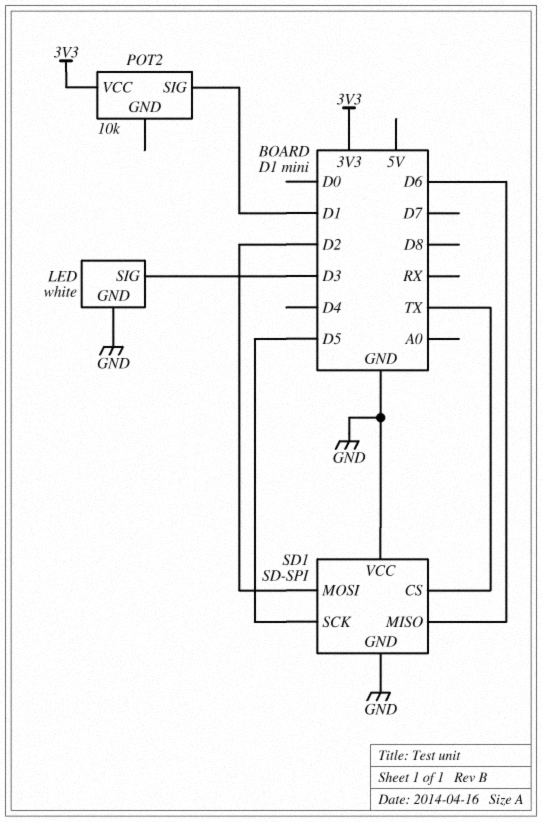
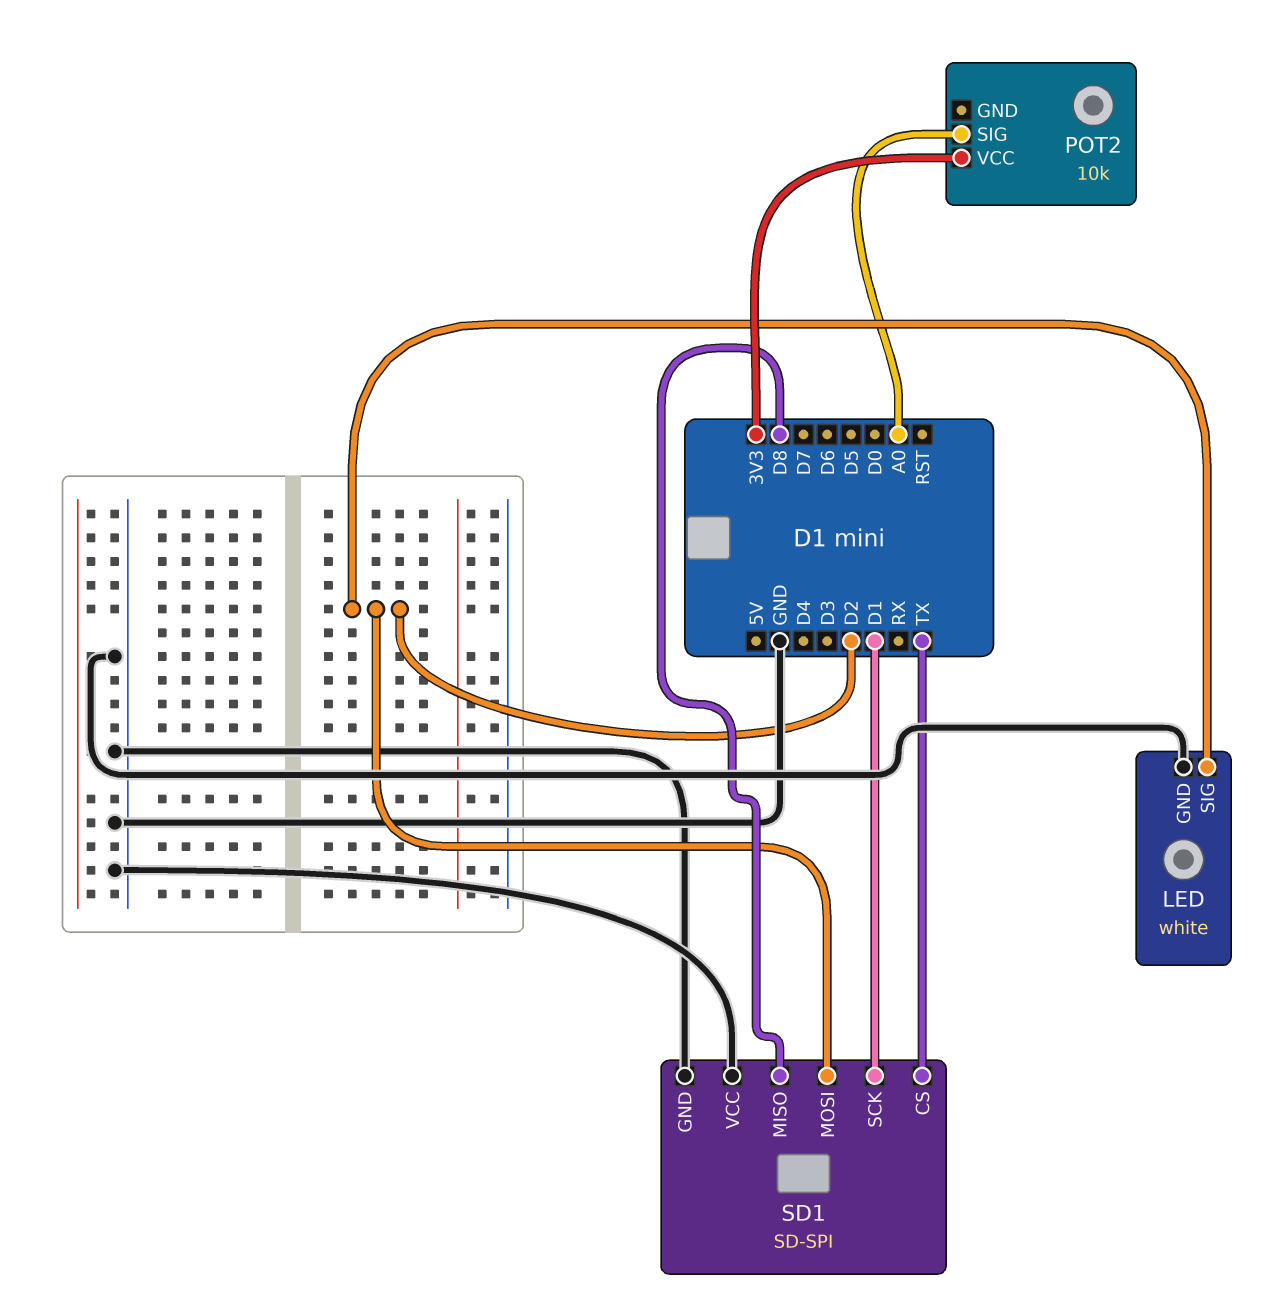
LED pin SIG: D3 -> D2
POT2 pin SIG: D1 -> A0
SD1 pin MISO: D6 -> D8
SD1 pin SCK: D5 -> D1

